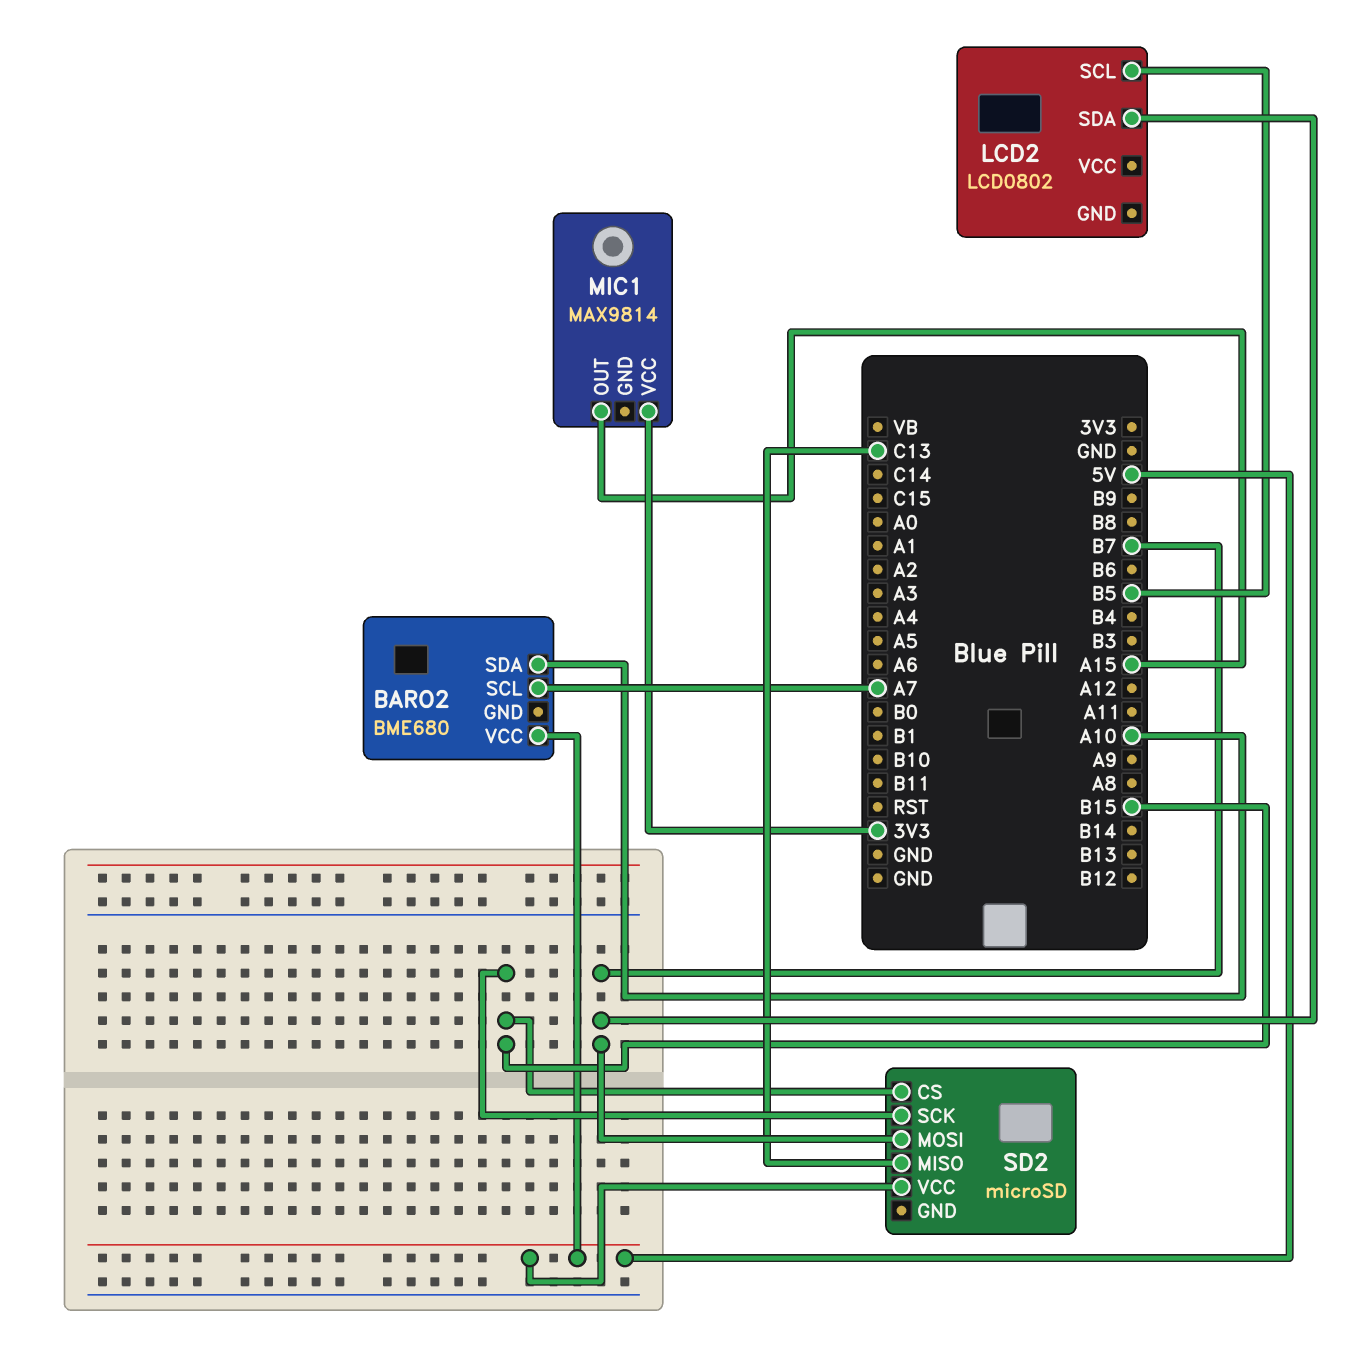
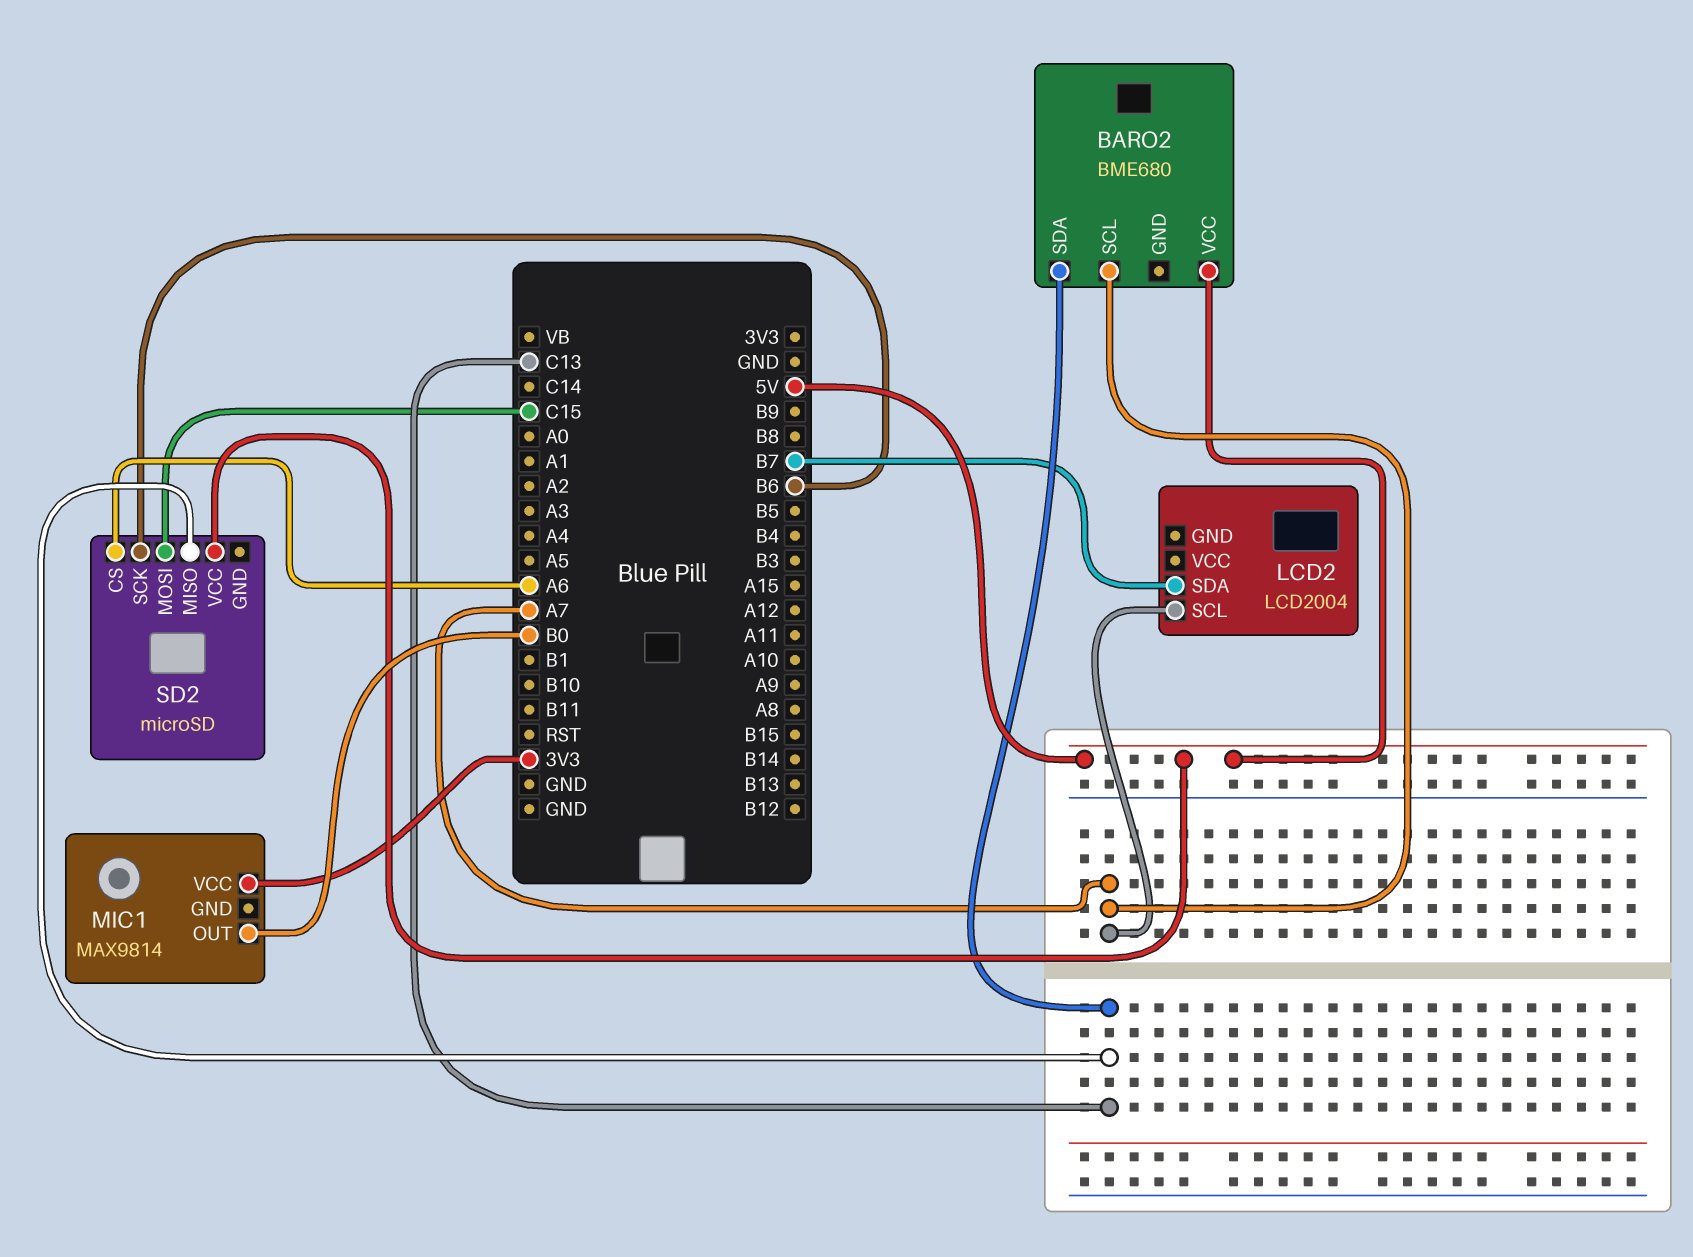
BARO2 pin SDA: A10 -> C13
LCD2: LCD0802 -> LCD2004
LCD2 pin SCL: B5 -> A7
MIC1 pin OUT: A15 -> B0
SD2 pin CS: B15 -> A6
SD2 pin MOSI: B7 -> C15
SD2 pin SCK: B15 -> B6

